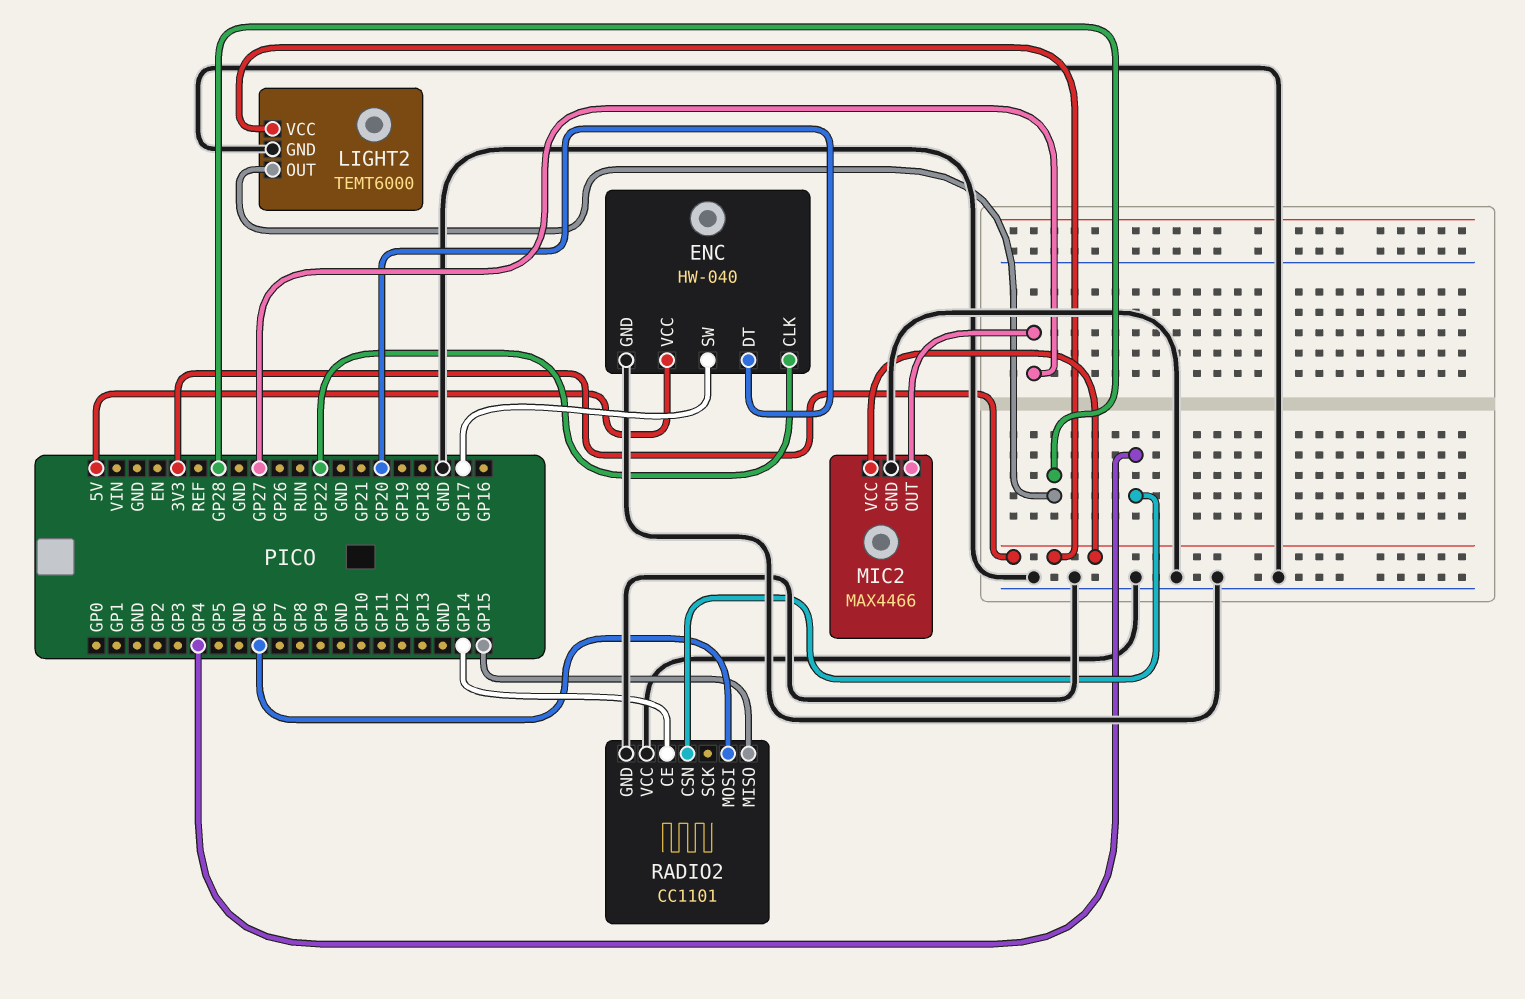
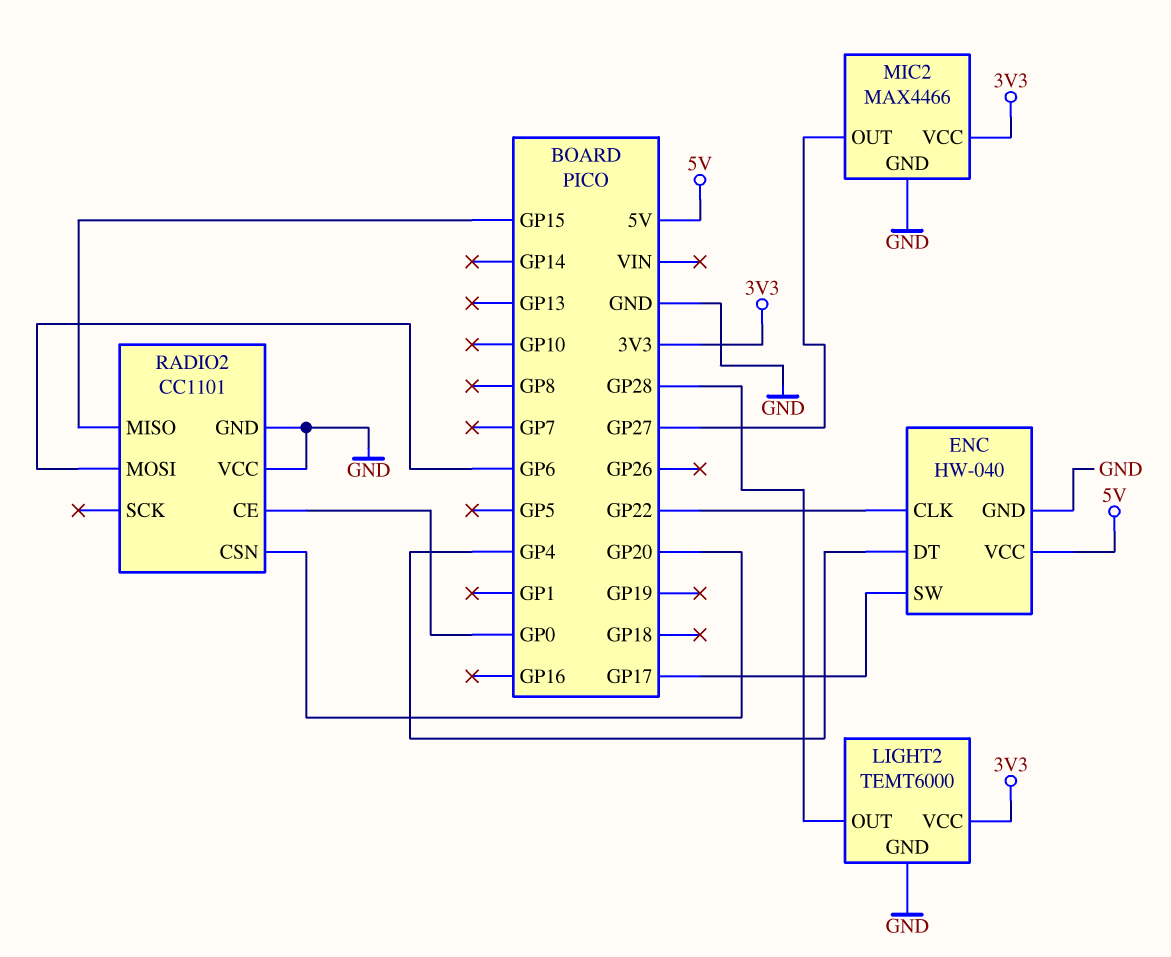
ENC pin DT: GP20 -> GP4
RADIO2 pin CE: GP14 -> GP0
RADIO2 pin CSN: GP4 -> GP20

